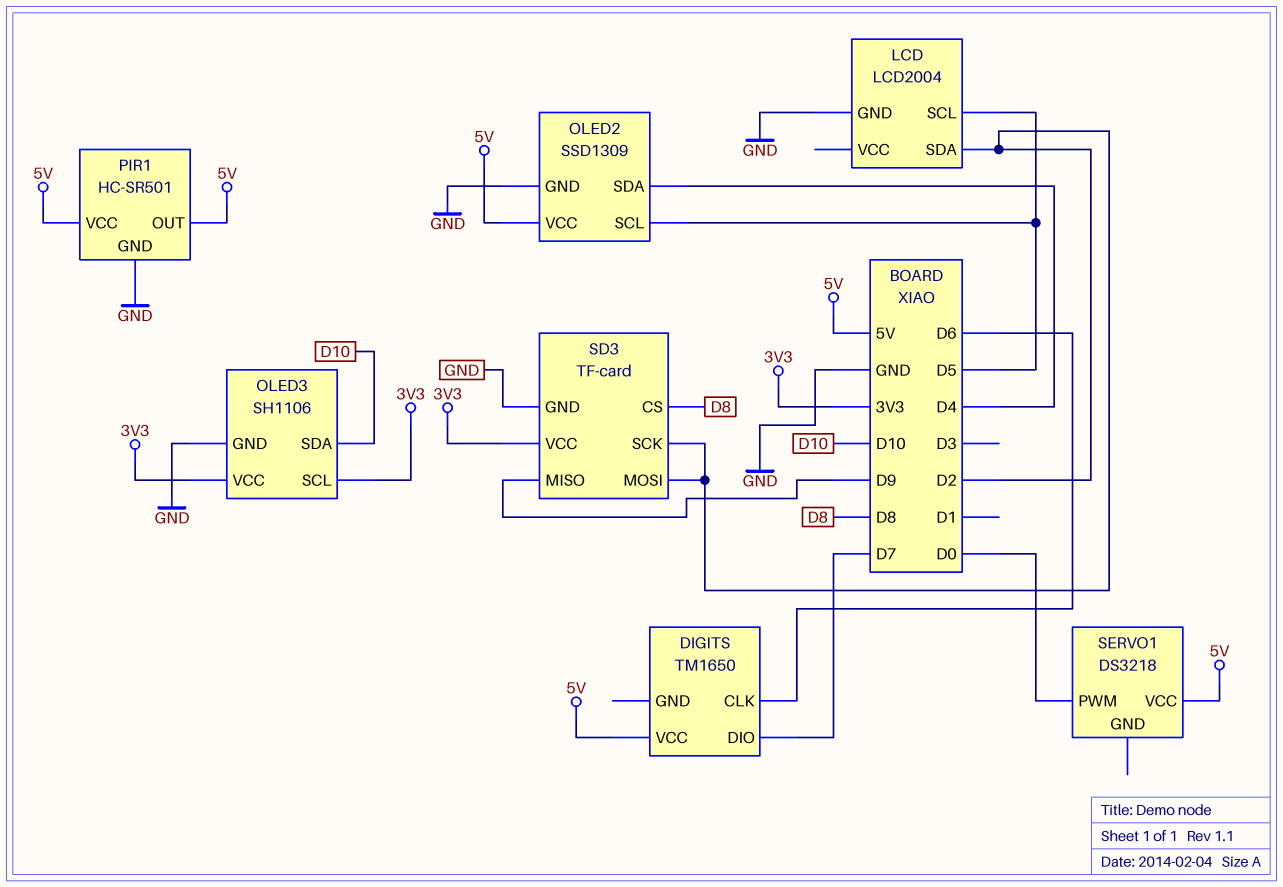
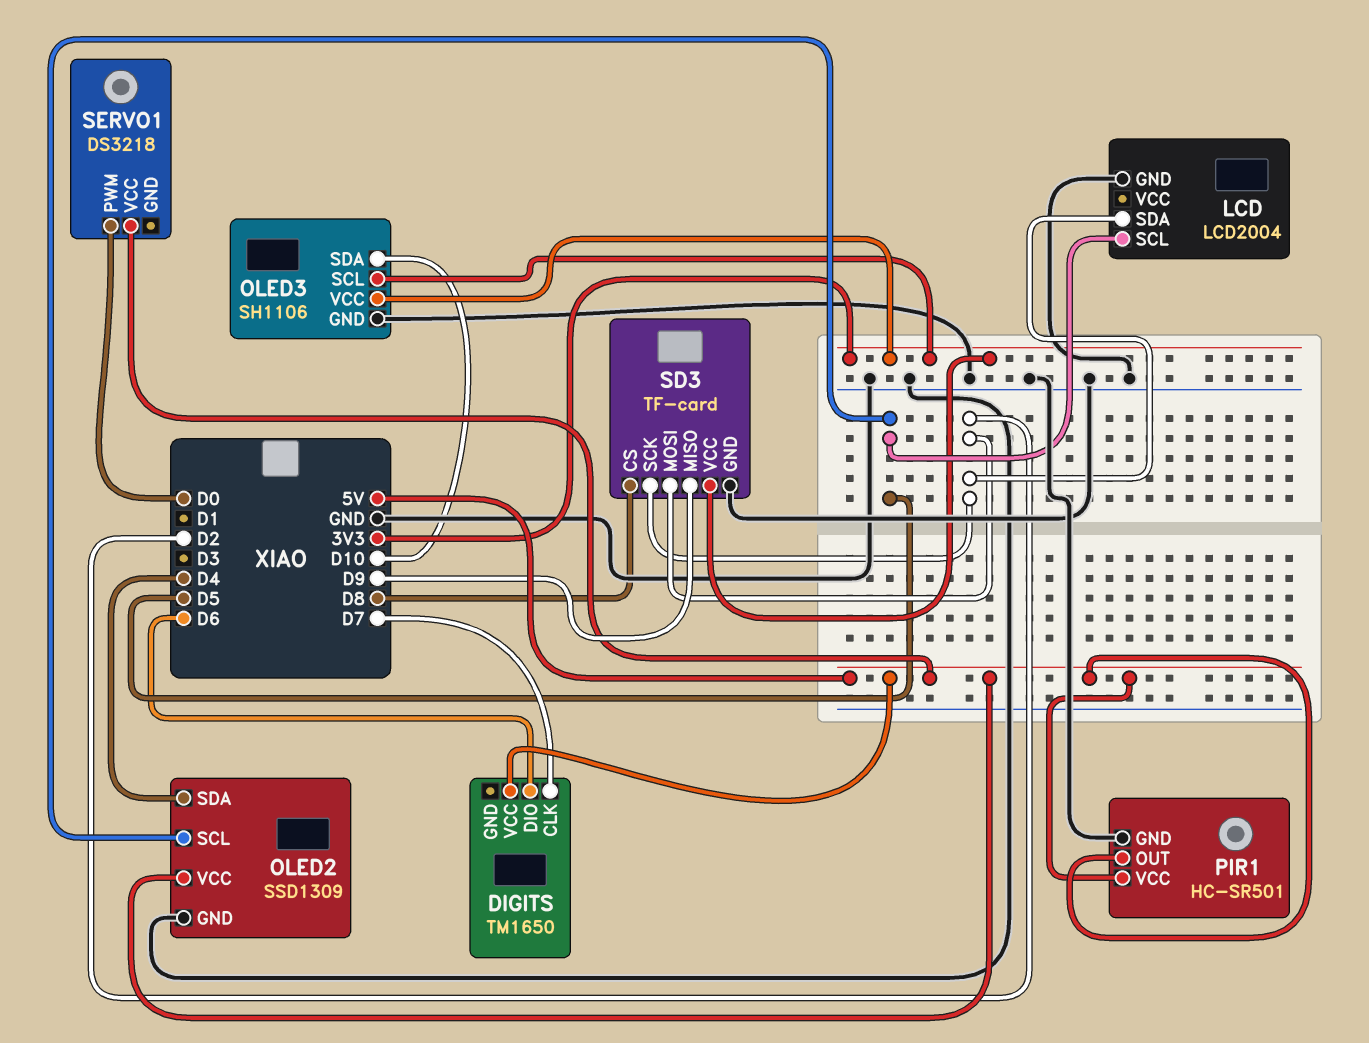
DIGITS pin CLK: D6 -> D7
DIGITS pin DIO: D7 -> D6

